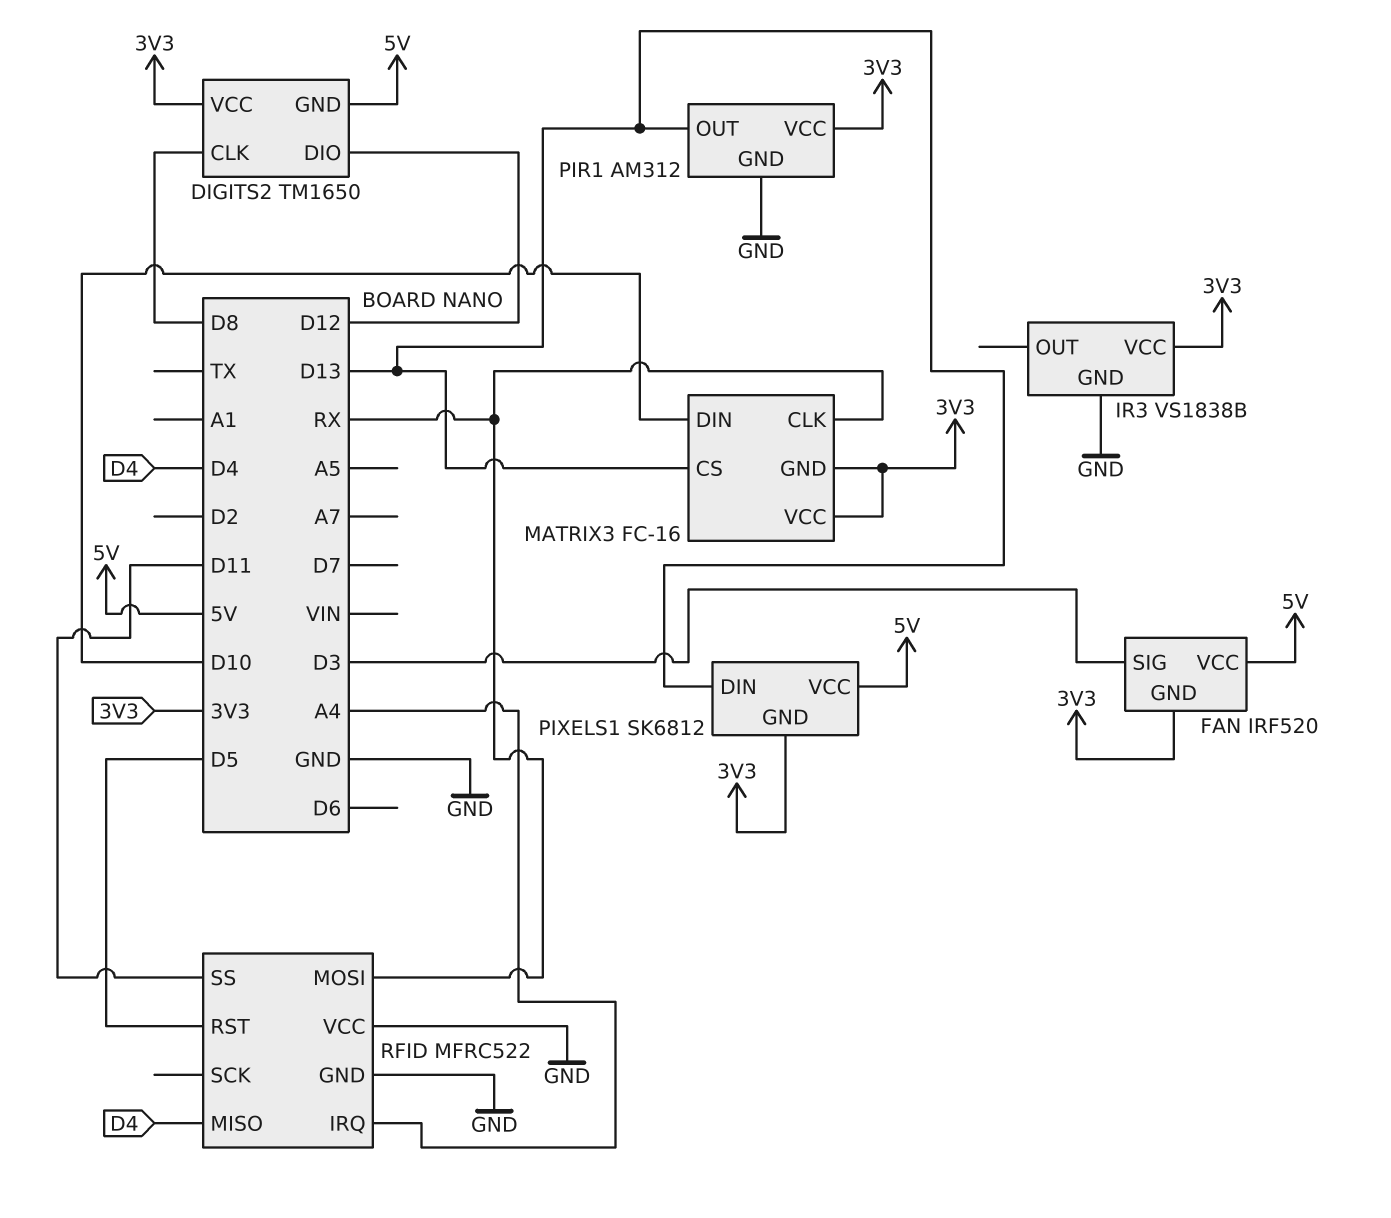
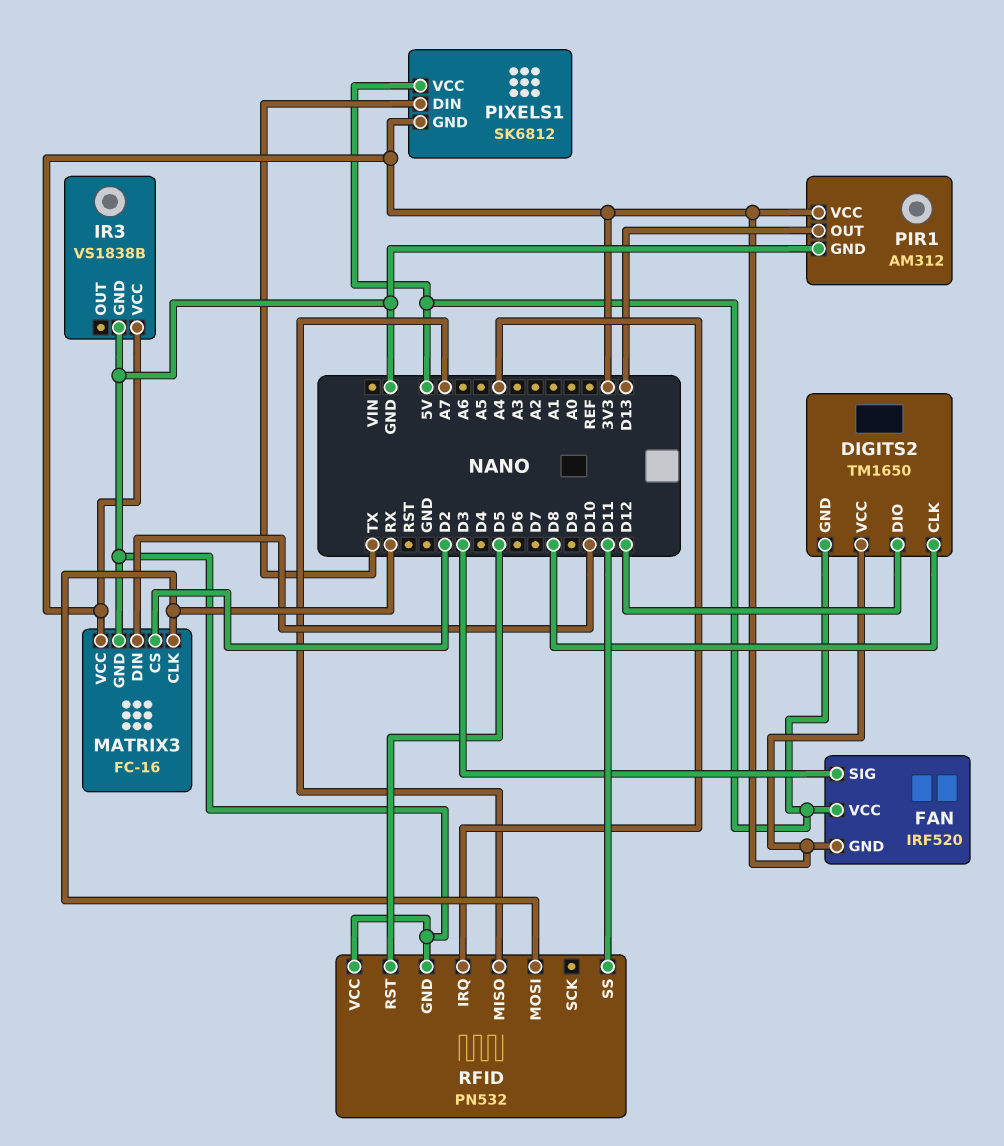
MATRIX3 pin CS: D13 -> D2
MATRIX3 pin GND: 3V3 -> GND
PIXELS1 pin DIN: D13 -> TX
RFID: MFRC522 -> PN532
RFID pin MISO: D4 -> A7

